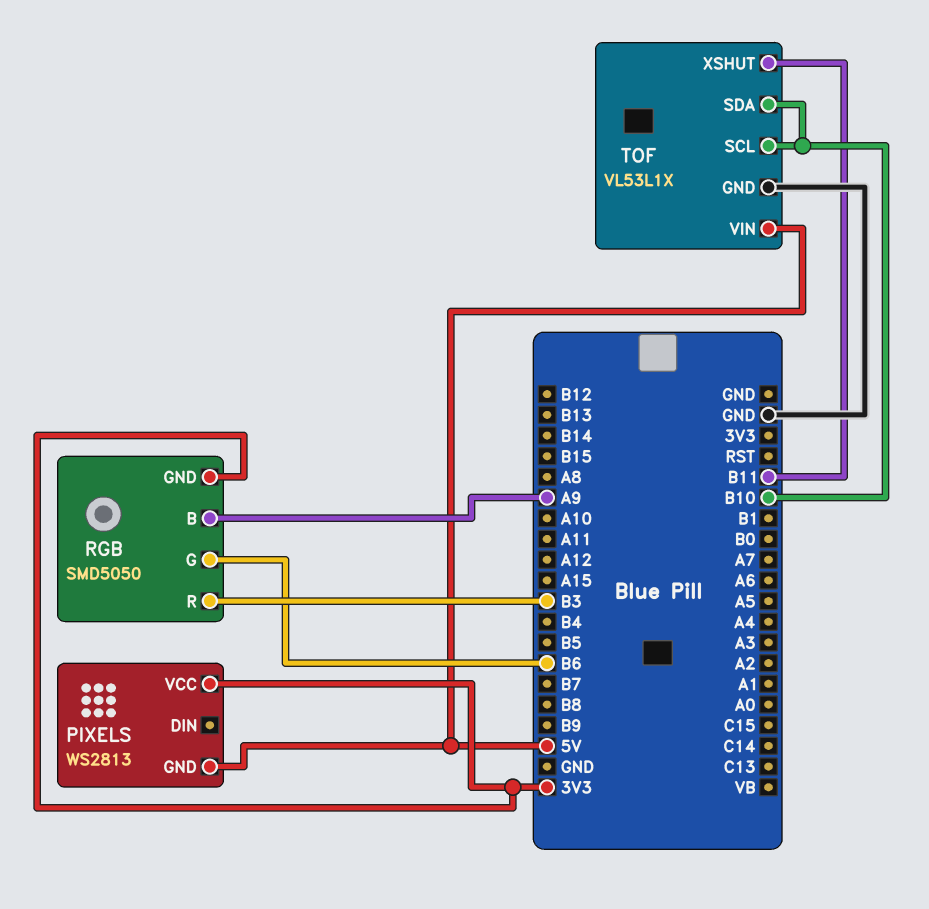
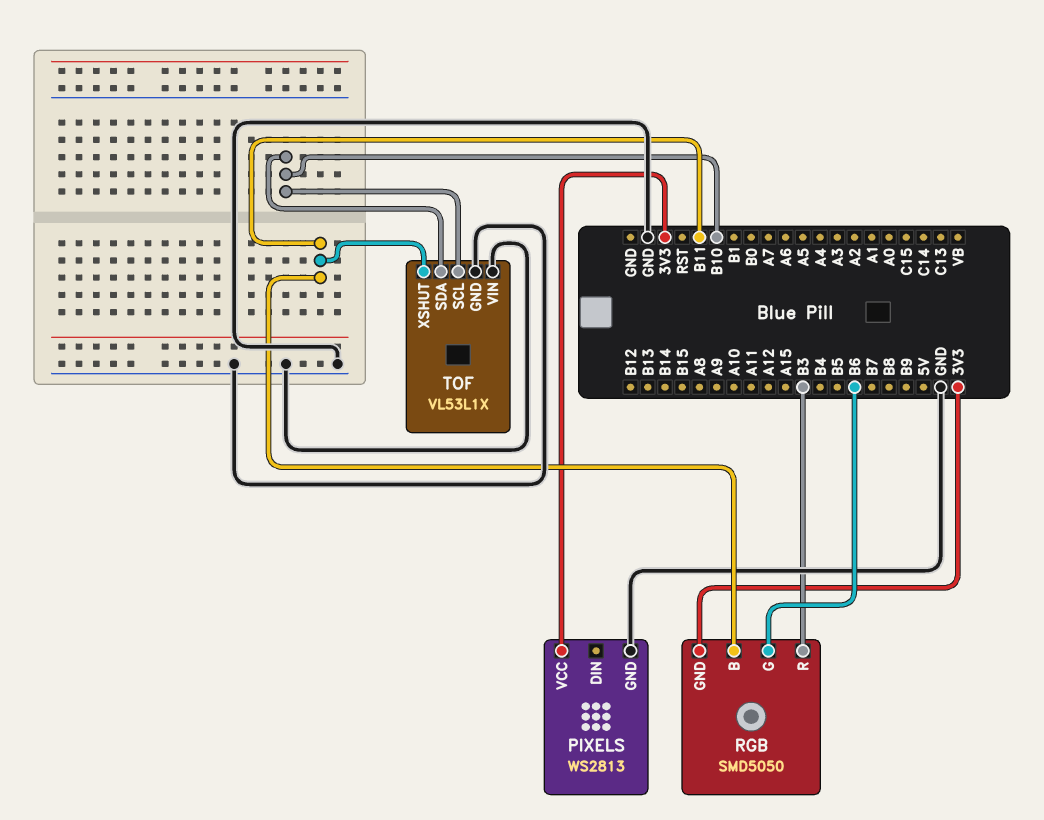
PIXELS pin GND: 5V -> GND
RGB pin B: A9 -> B11
TOF pin VIN: 5V -> GND

